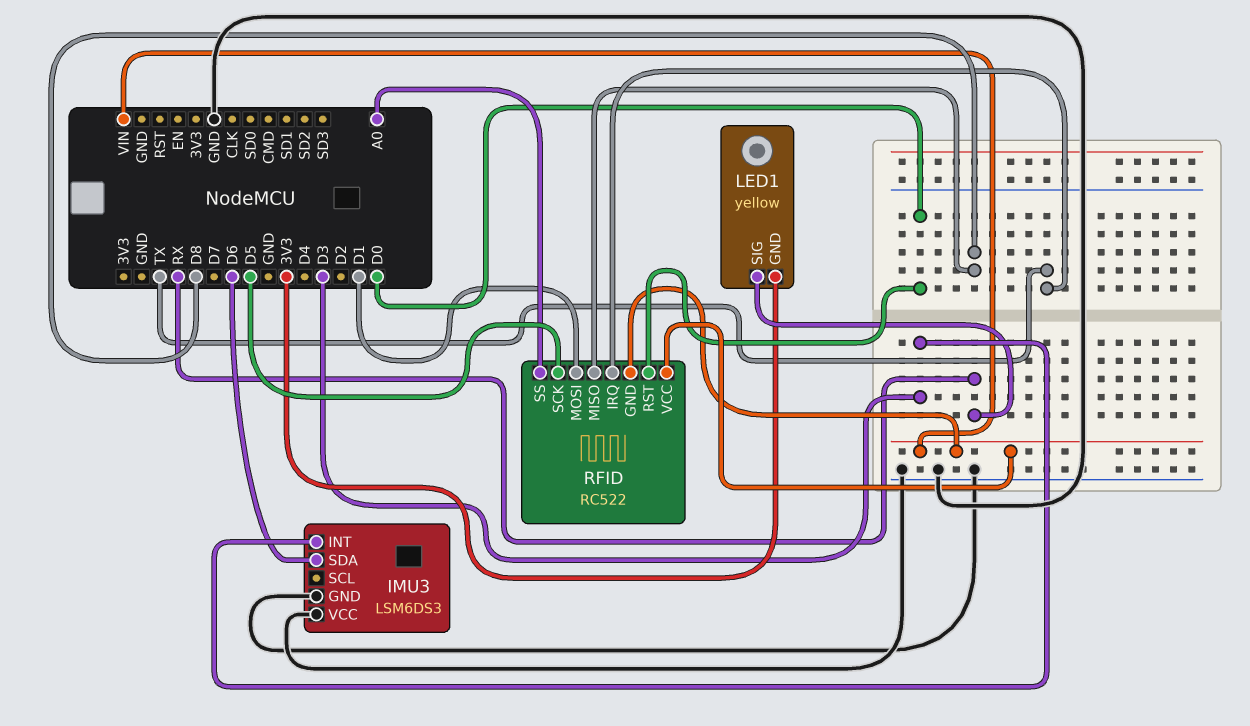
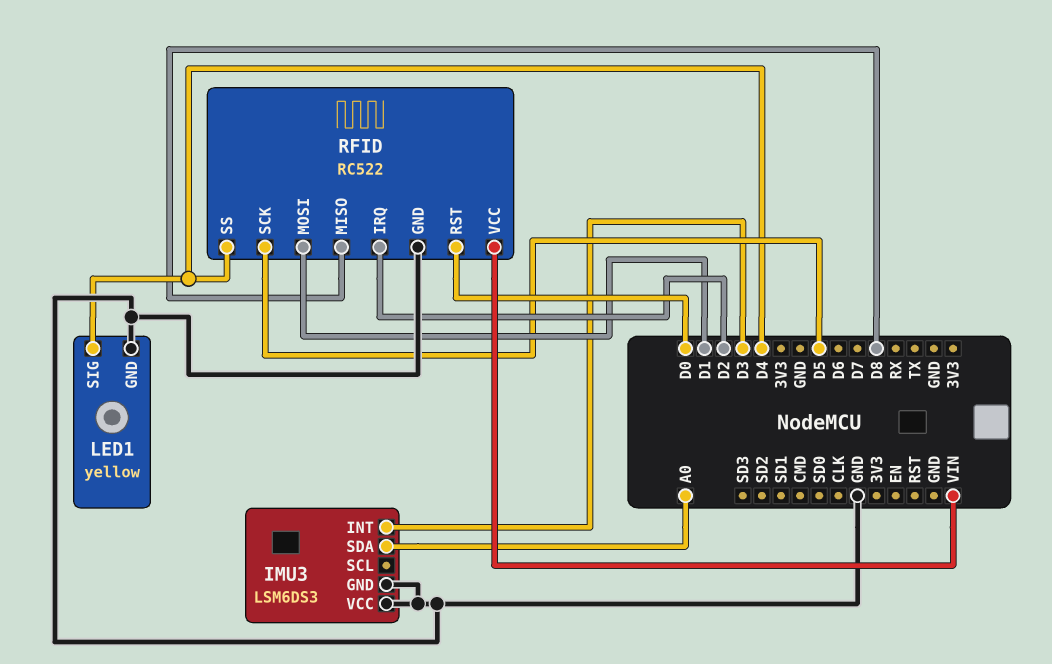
IMU3 pin SDA: D6 -> A0
LED1 pin GND: 3V3 -> GND
LED1 pin SIG: RX -> D4
RFID pin GND: VIN -> GND
RFID pin IRQ: TX -> D2
RFID pin SS: A0 -> D4

